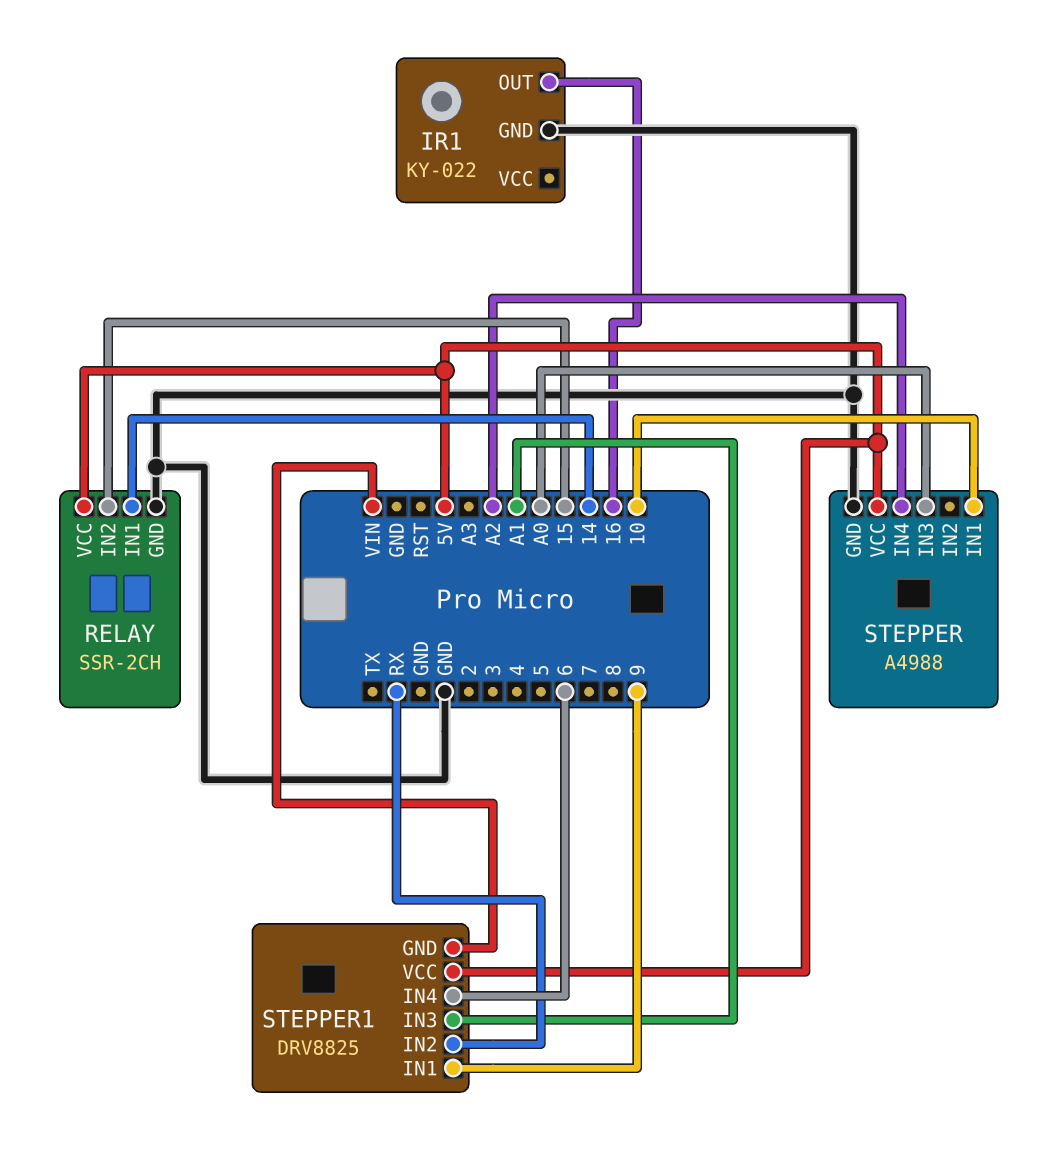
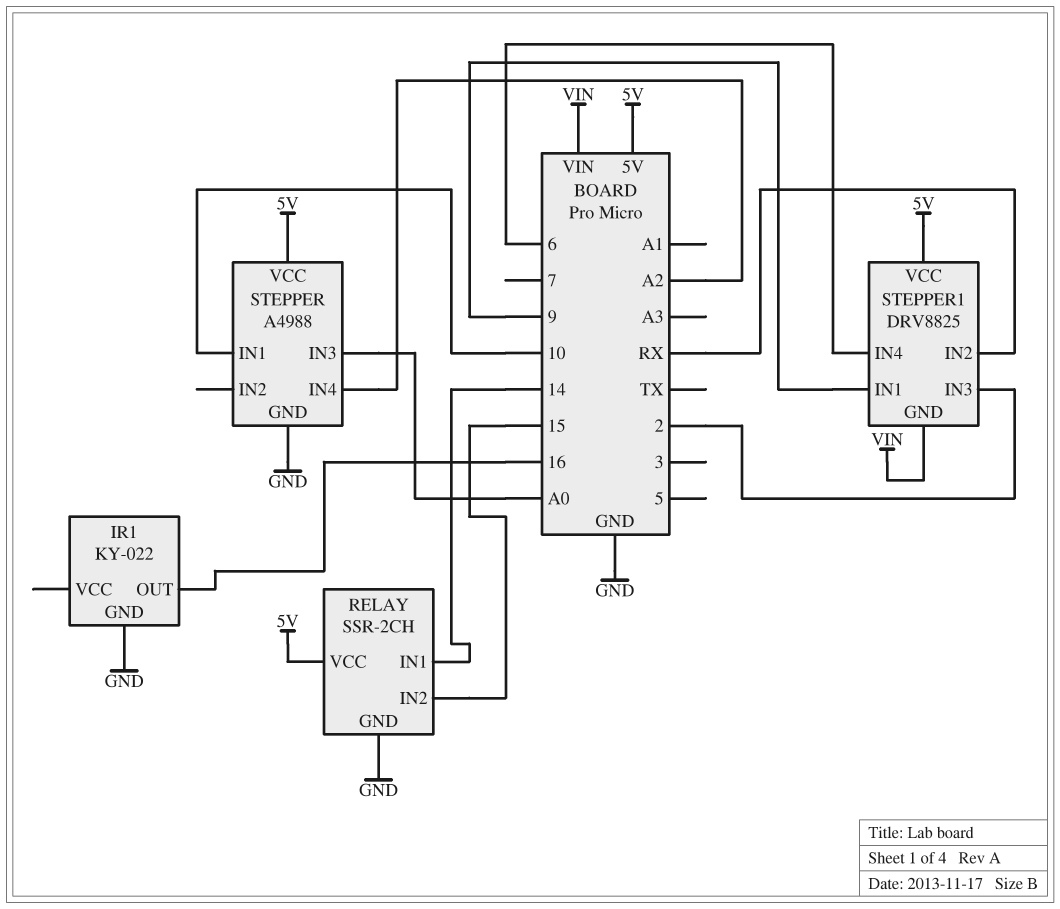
STEPPER1 pin IN3: A1 -> 2

